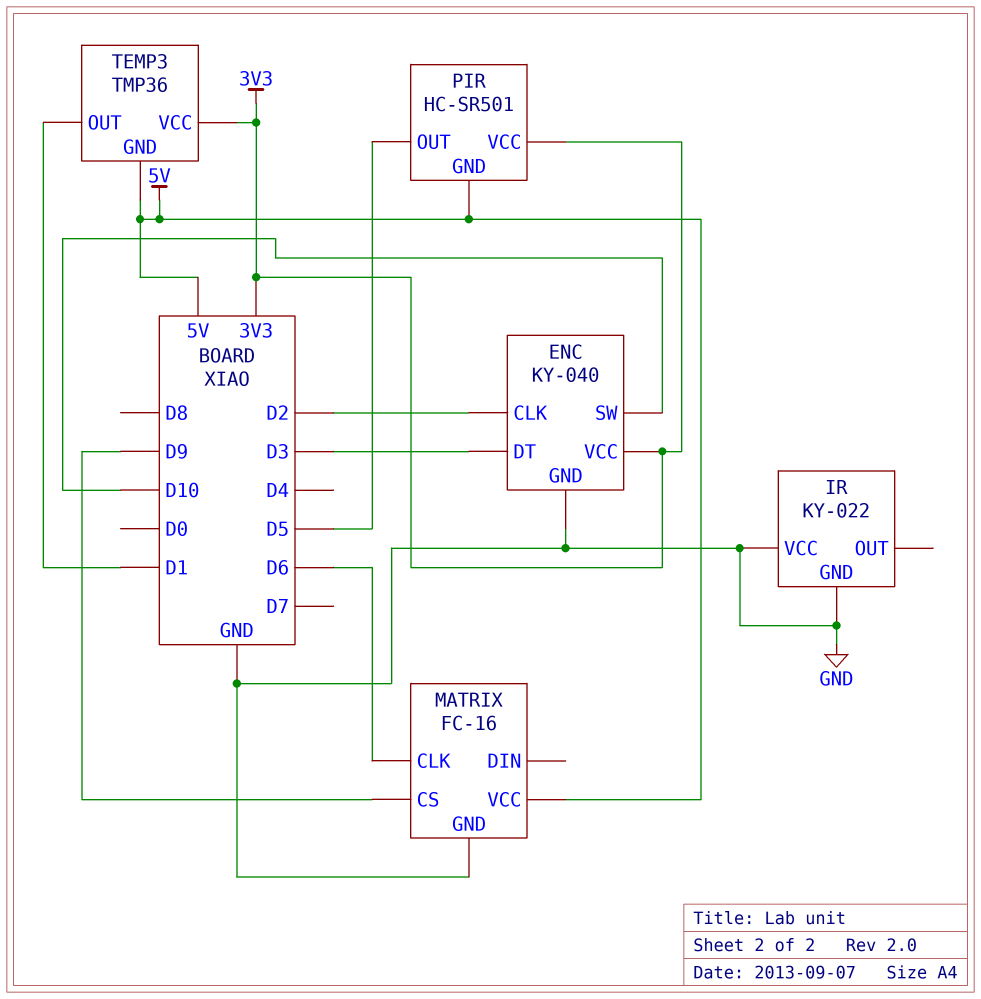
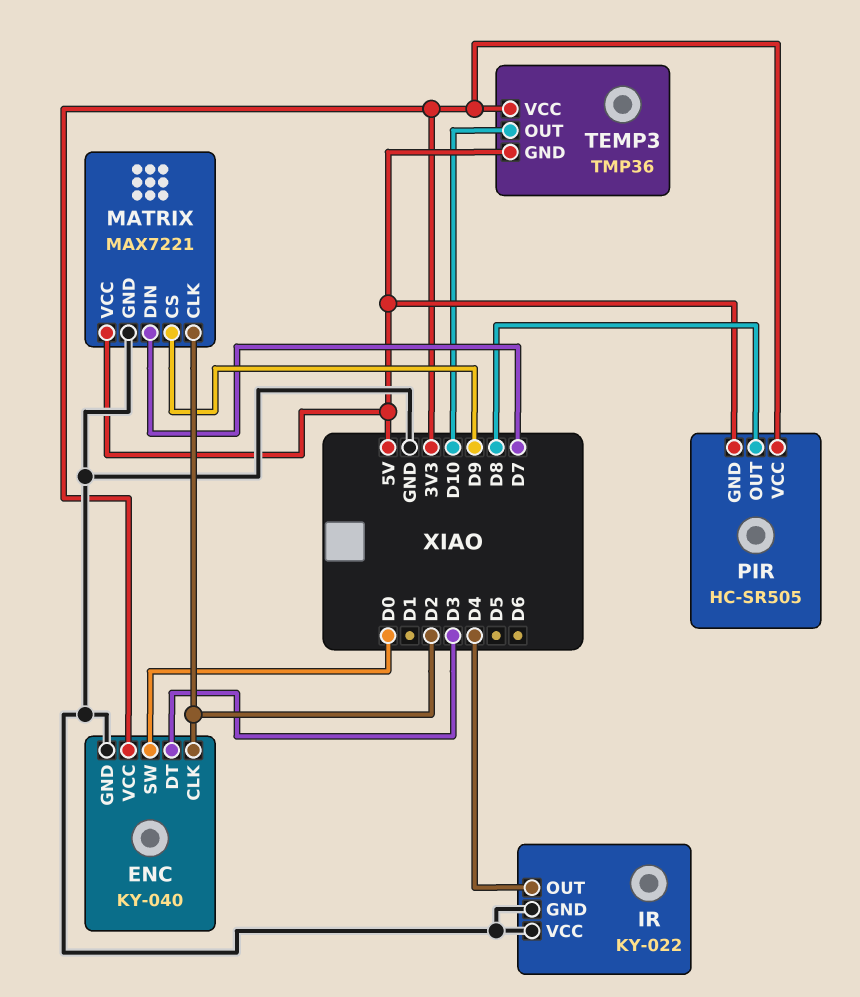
ENC pin SW: D10 -> D0
IR pin OUT: none -> D4
MATRIX: FC-16 -> MAX7221
MATRIX pin CLK: D6 -> D2
MATRIX pin DIN: none -> D7
PIR: HC-SR501 -> HC-SR505
PIR pin OUT: D5 -> D8
TEMP3 pin OUT: D1 -> D10

